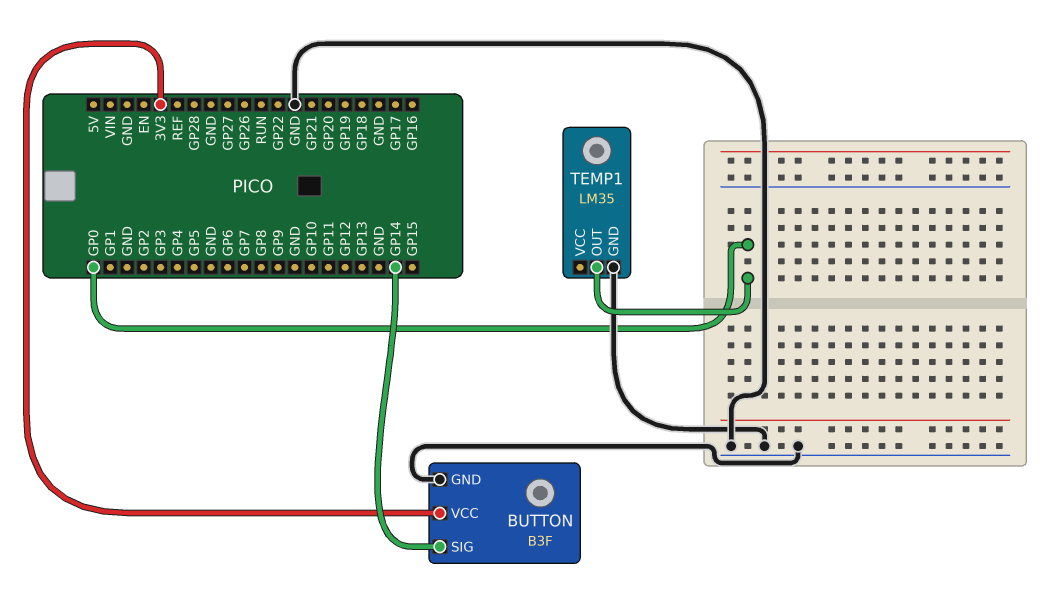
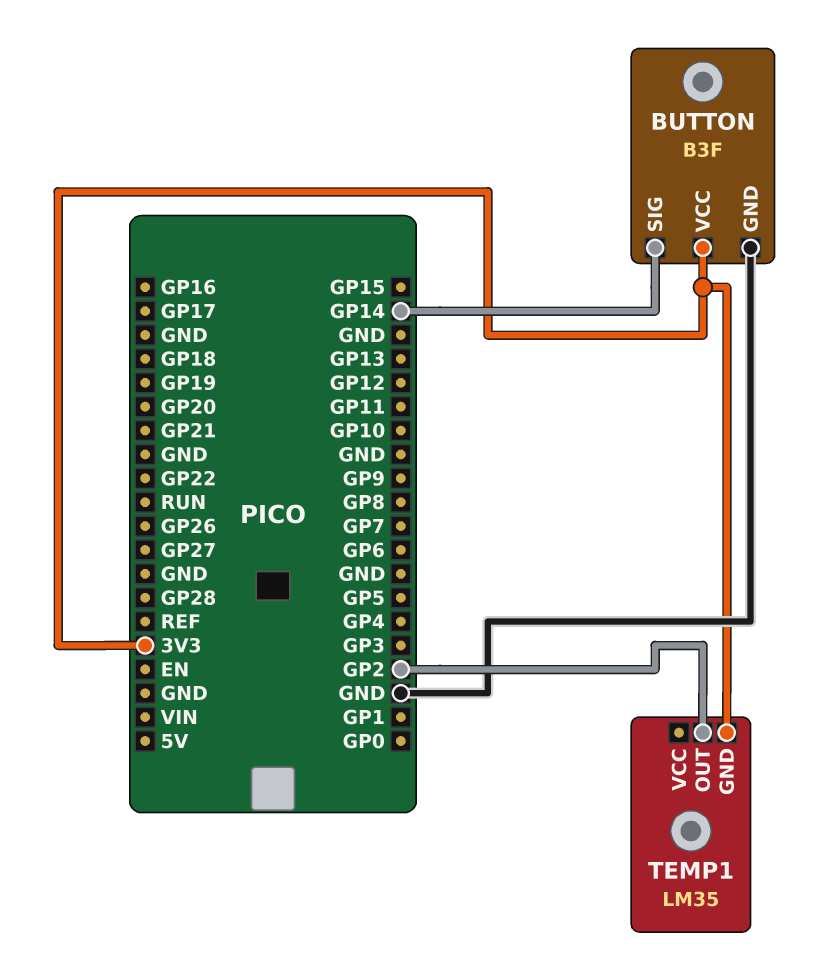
TEMP1 pin GND: GND -> 3V3
TEMP1 pin OUT: GP0 -> GP2

